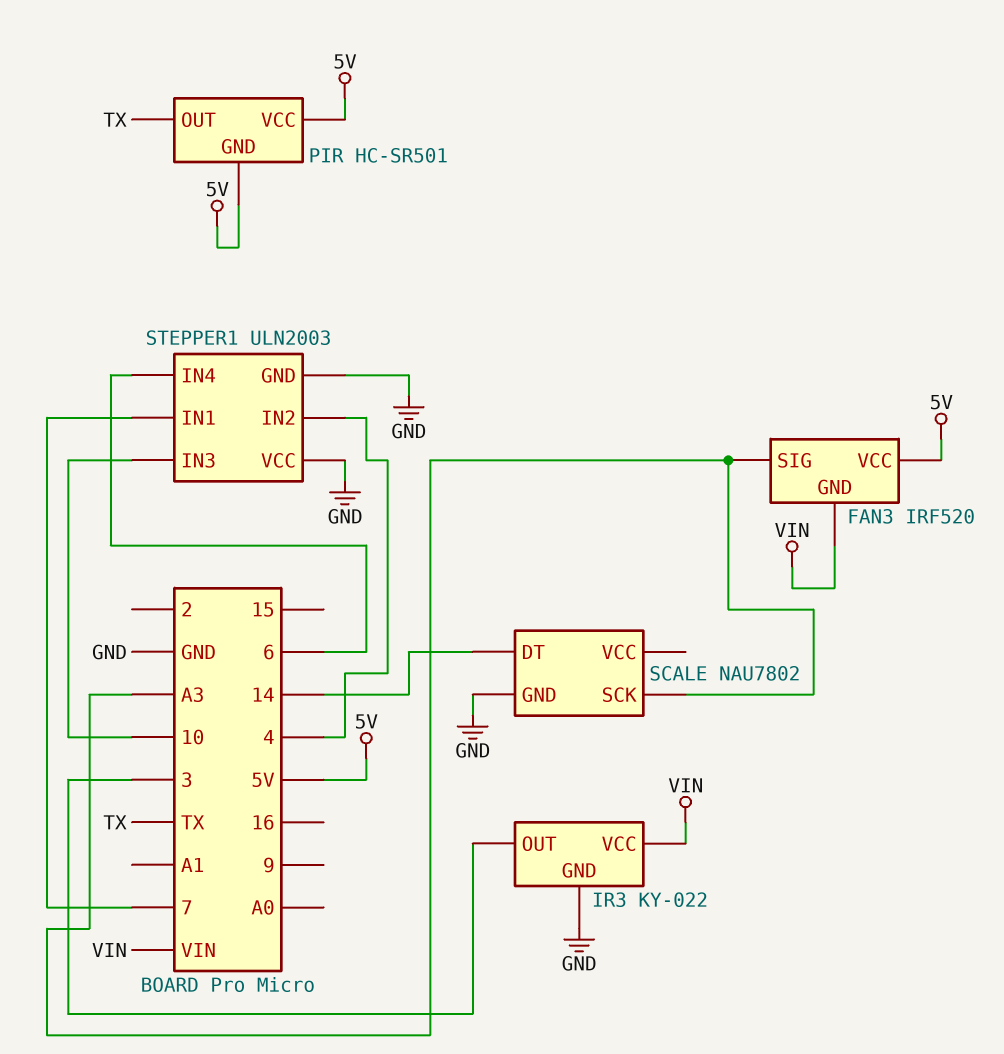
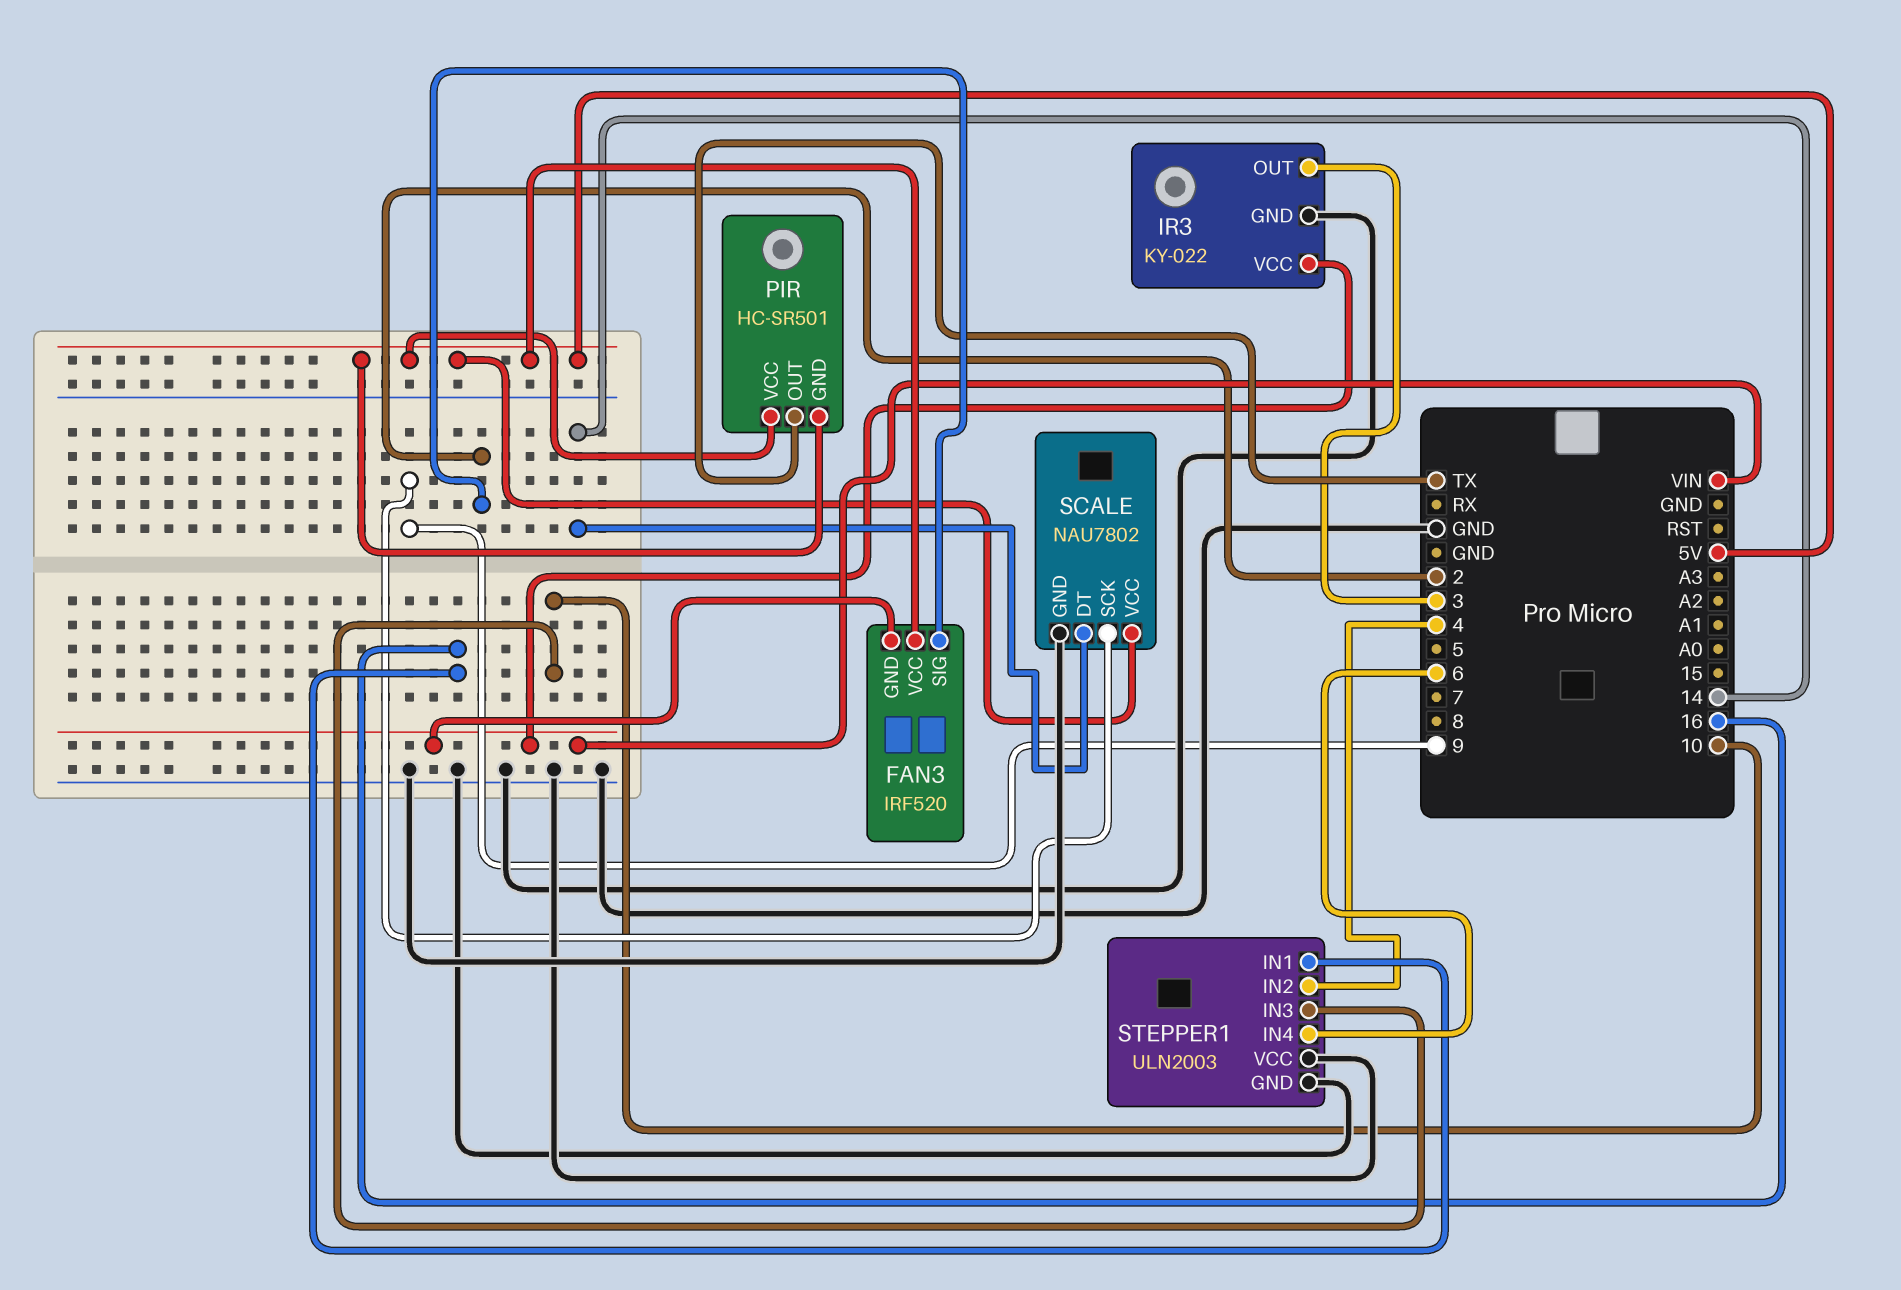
FAN3 pin SIG: A3 -> 2
SCALE pin SCK: A3 -> 9
SCALE pin VCC: none -> 5V
STEPPER1 pin IN1: 7 -> 16

